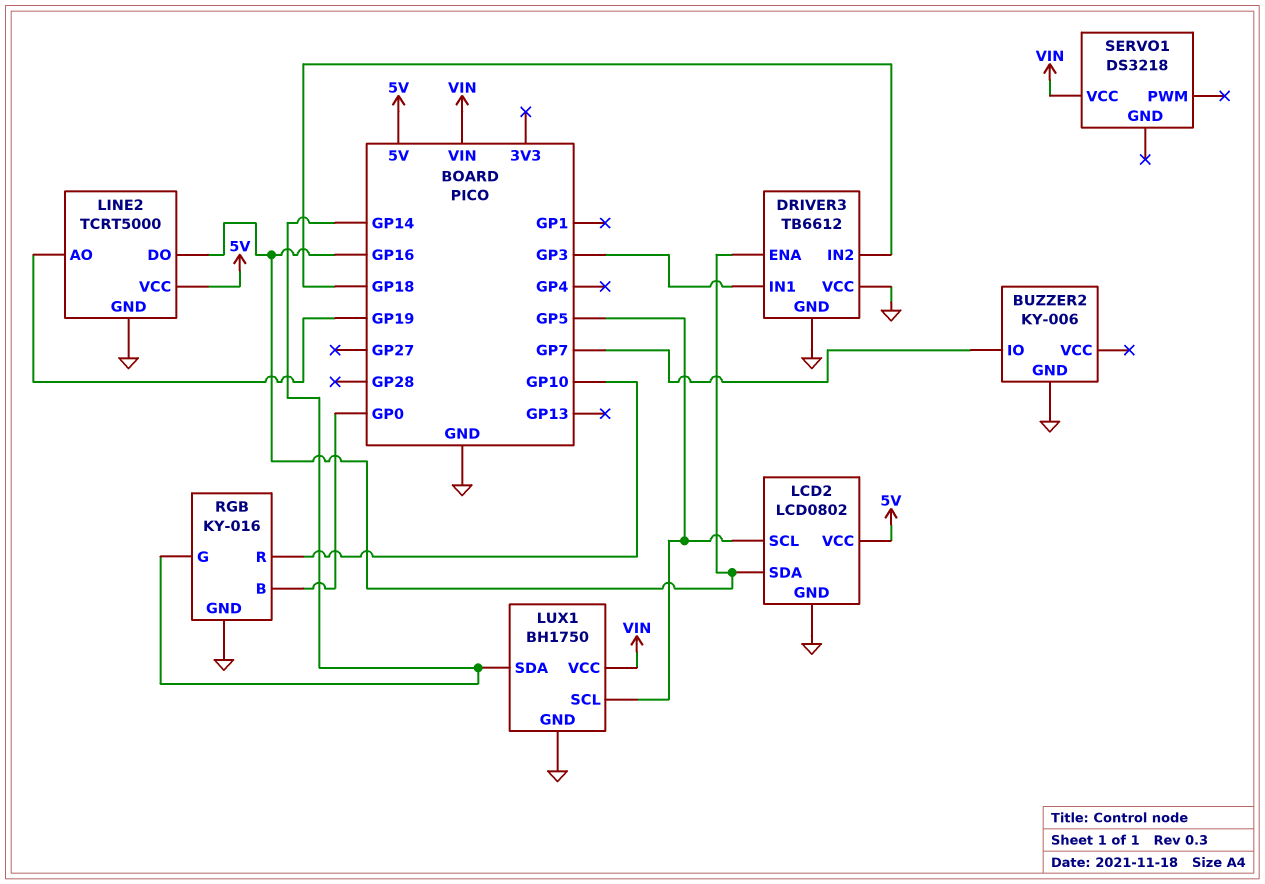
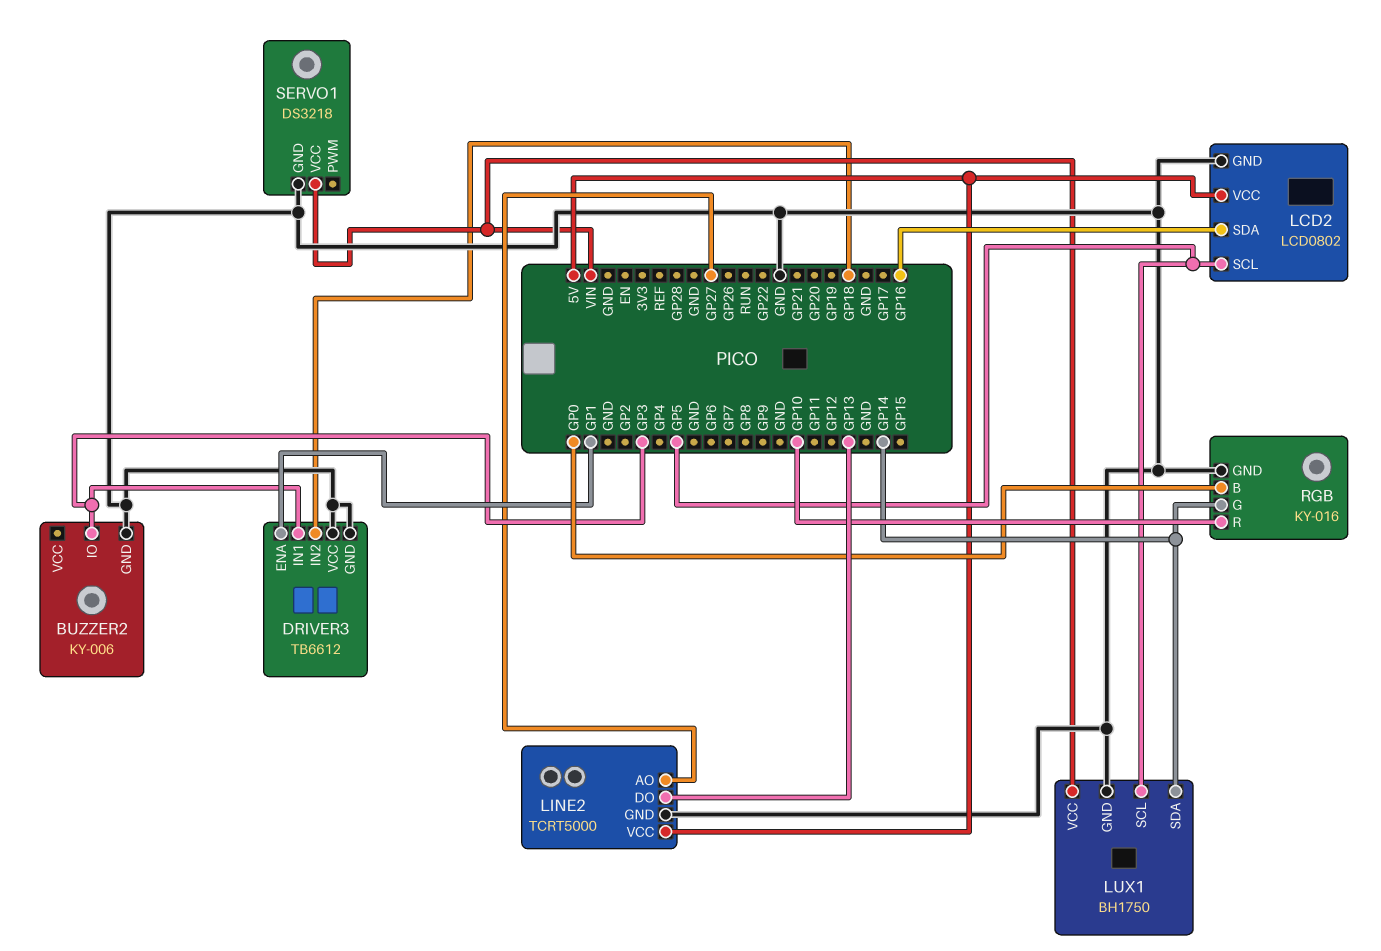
BUZZER2 pin IO: GP7 -> GP3
DRIVER3 pin ENA: GP16 -> GP1
LINE2 pin AO: GP19 -> GP27
LINE2 pin DO: GP16 -> GP13
SERVO1 pin GND: none -> GND

